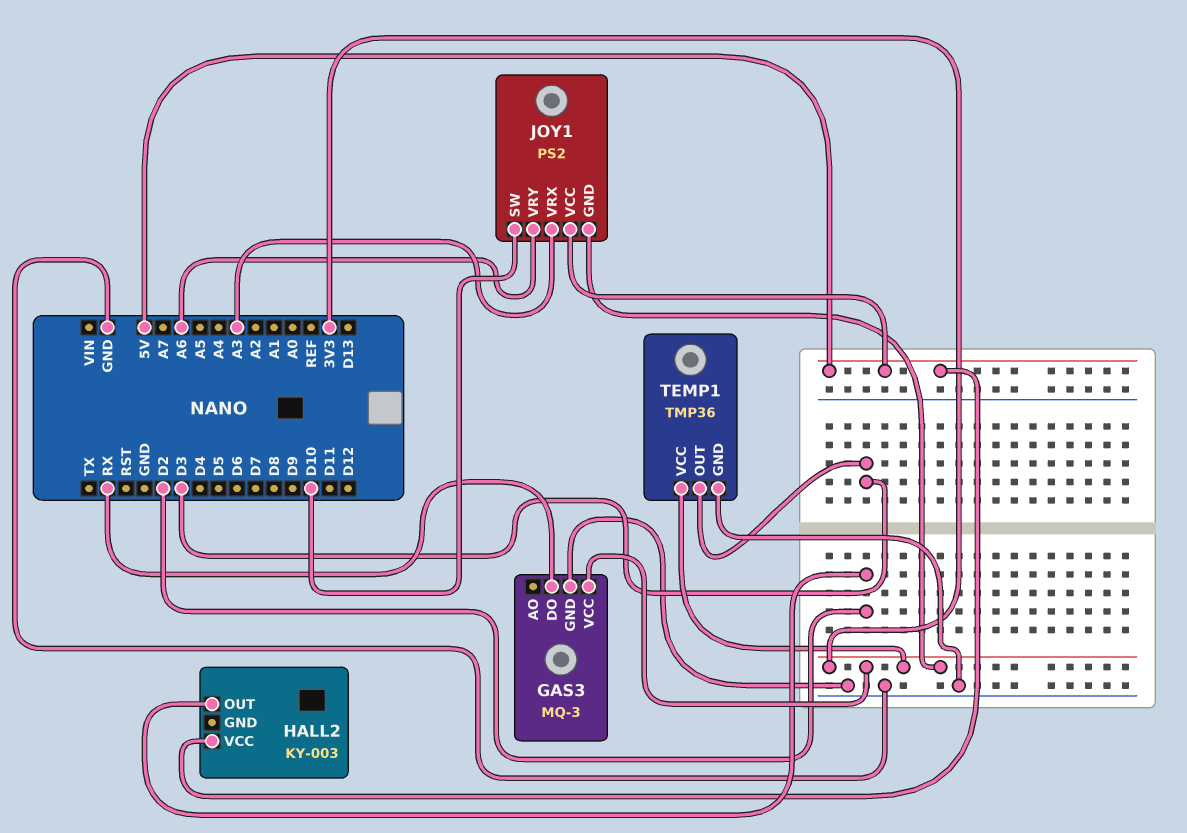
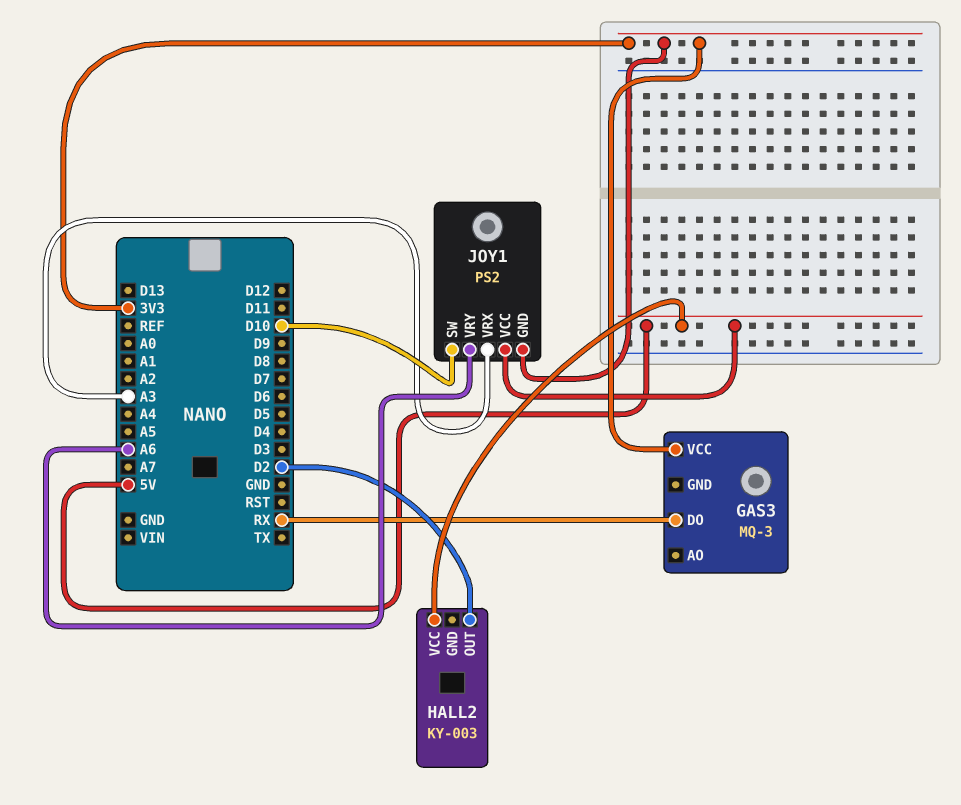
GAS3 pin GND: GND -> none
TEMP1: TMP36 -> none
TEMP1 pin GND: GND -> none
TEMP1 pin OUT: D3 -> none
TEMP1 pin VCC: 3V3 -> none

